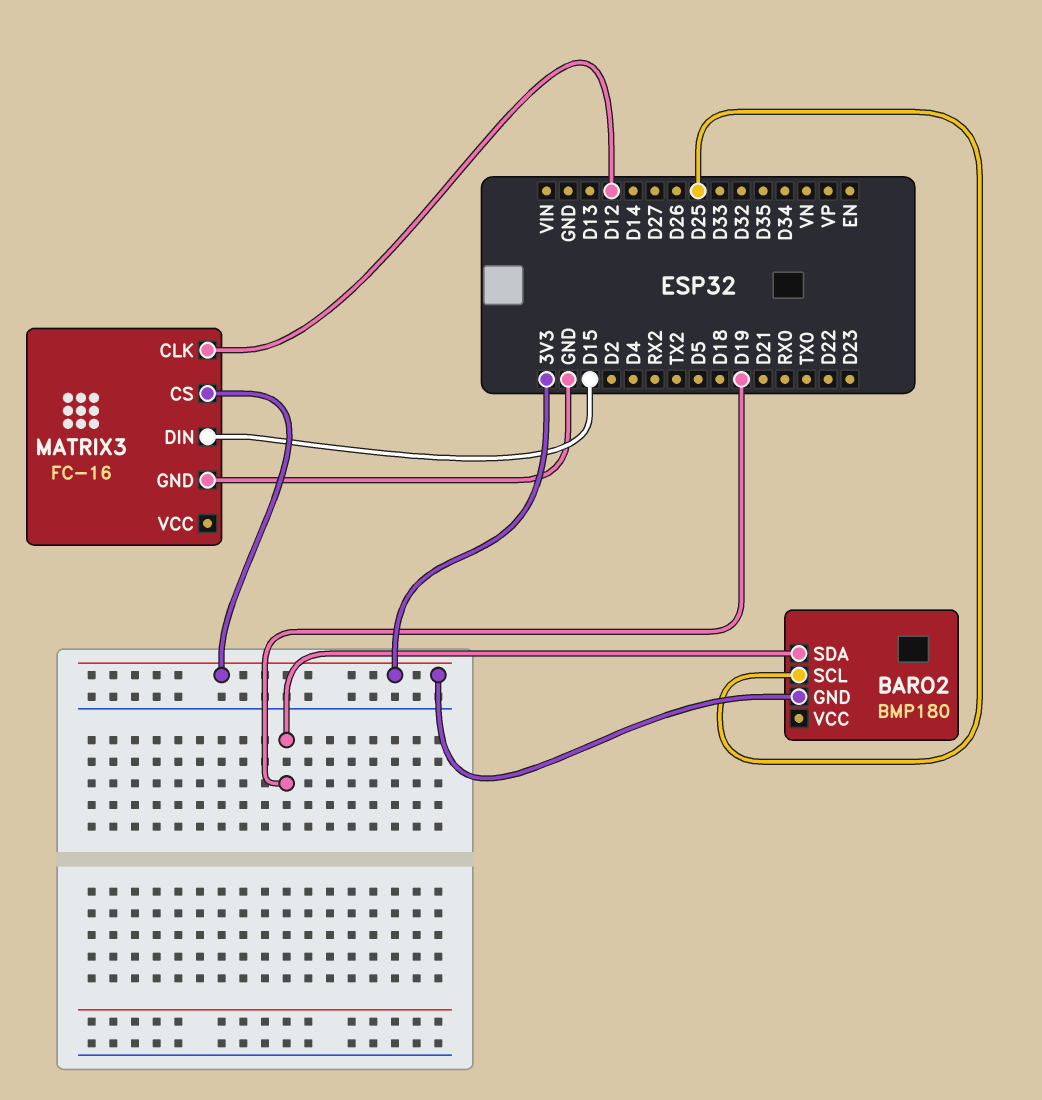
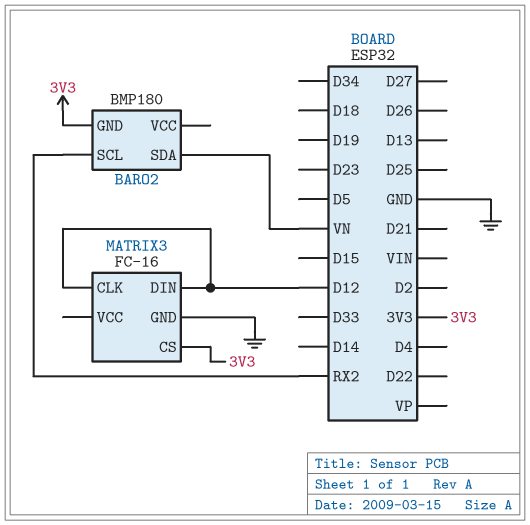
BARO2 pin SCL: D25 -> RX2
BARO2 pin SDA: D19 -> VN
MATRIX3 pin DIN: D15 -> D12

